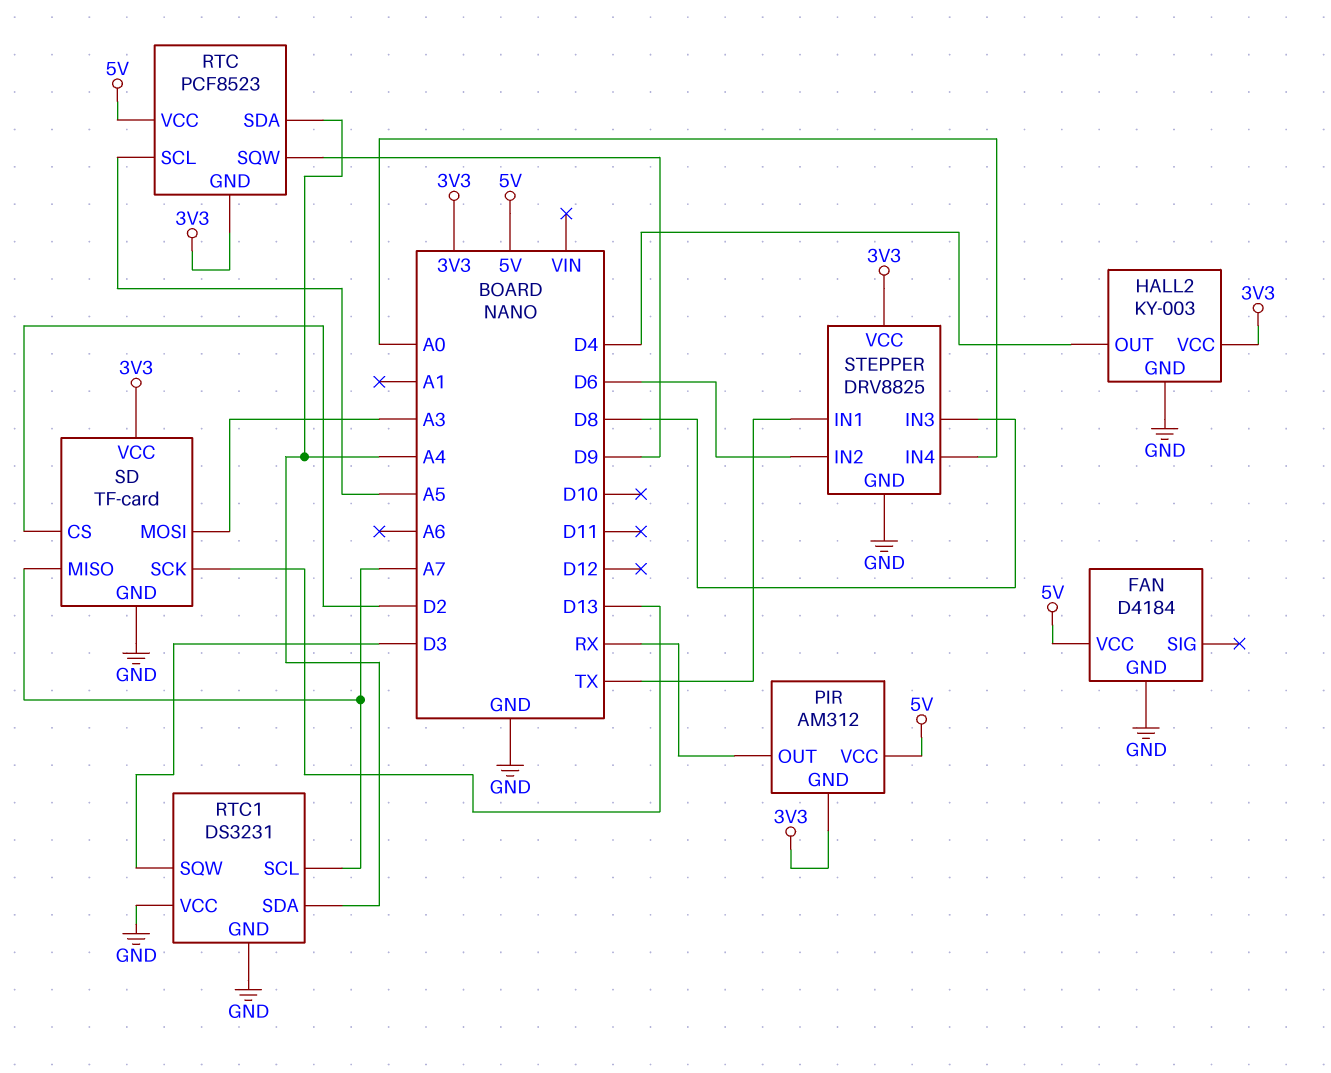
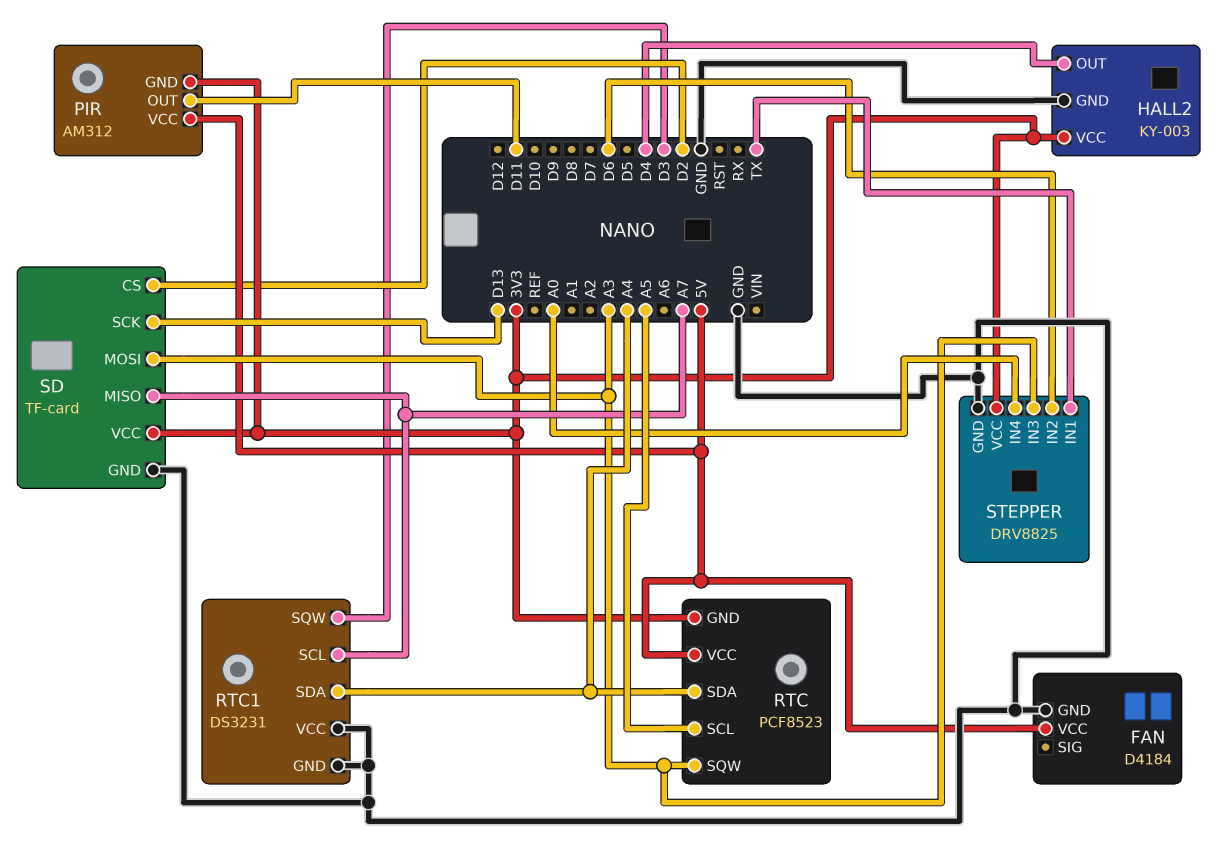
PIR pin OUT: RX -> D11
RTC pin SQW: D9 -> A3
STEPPER pin IN3: D8 -> A3

